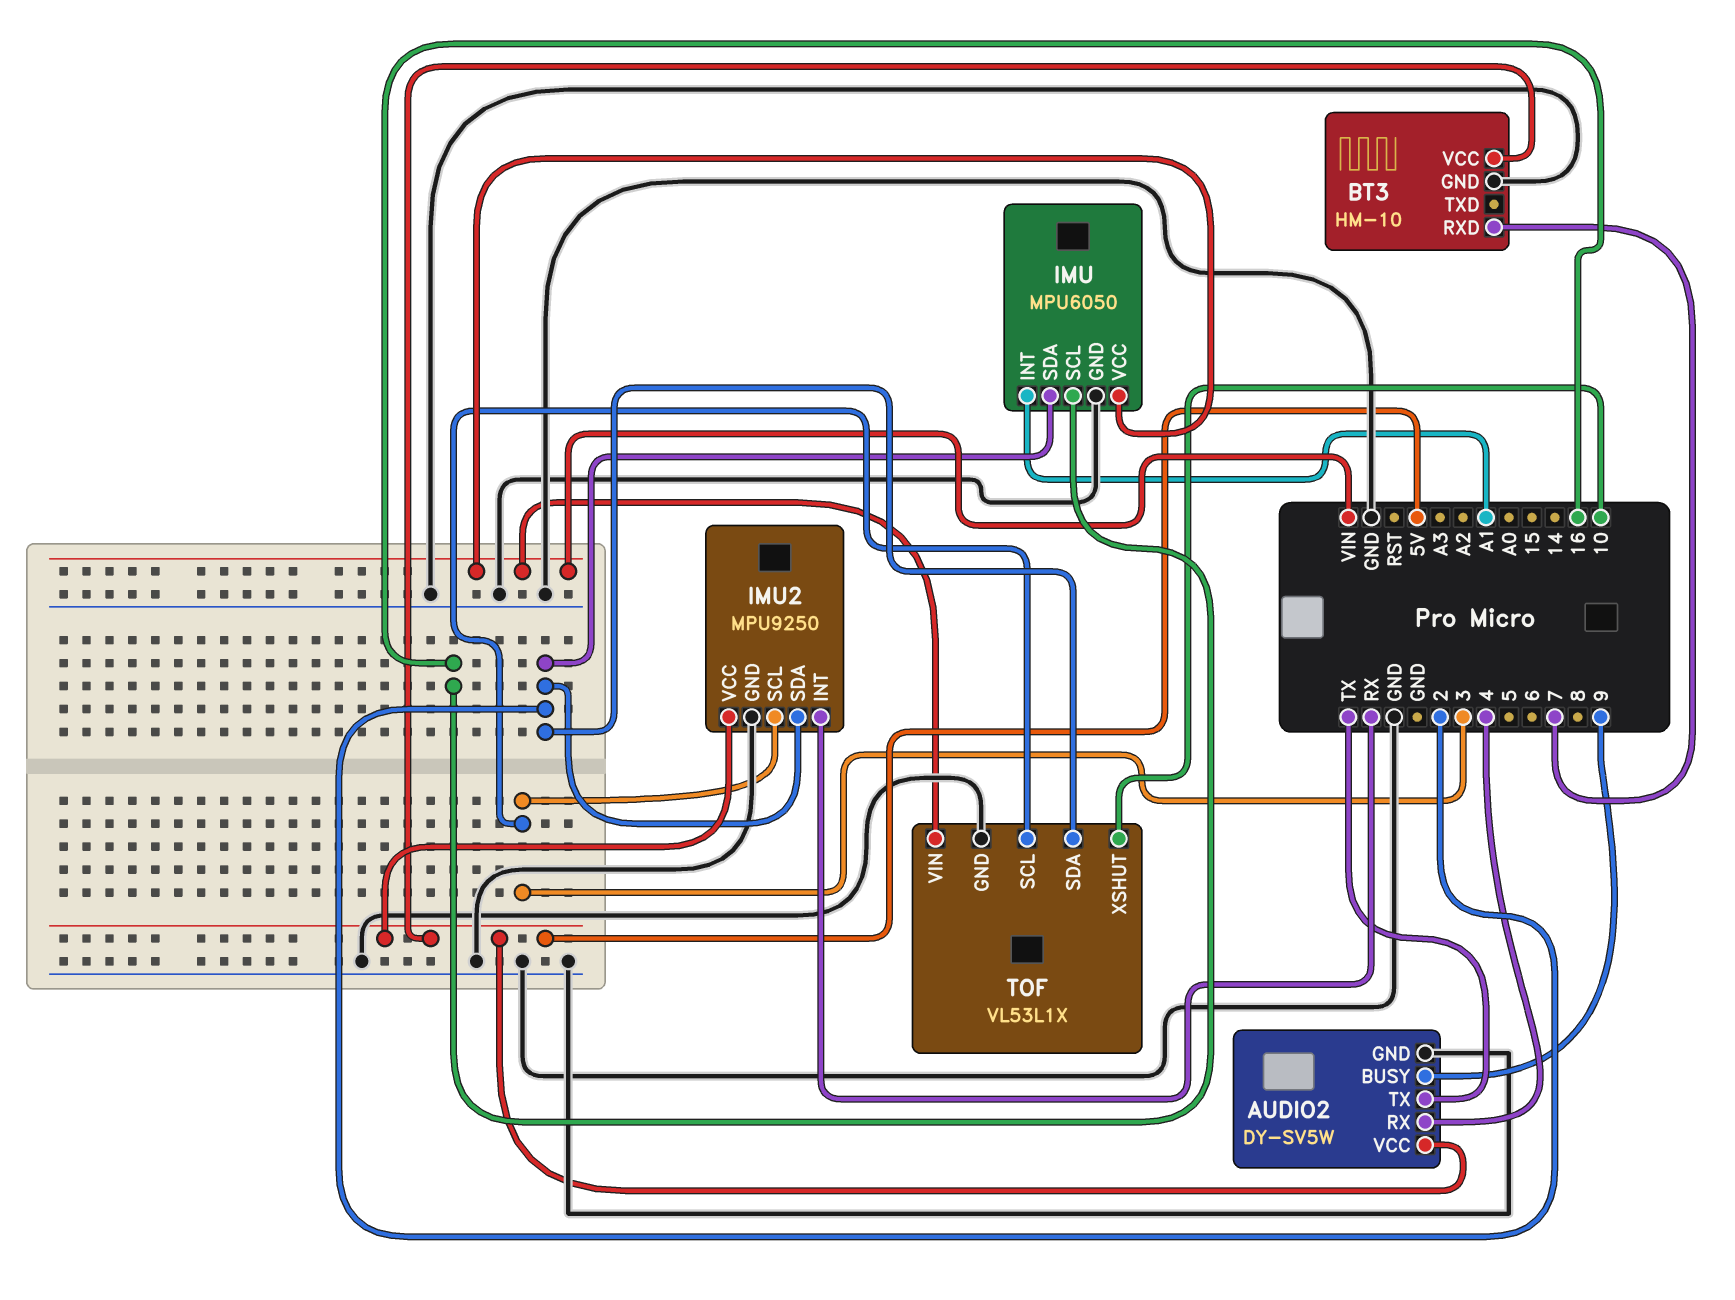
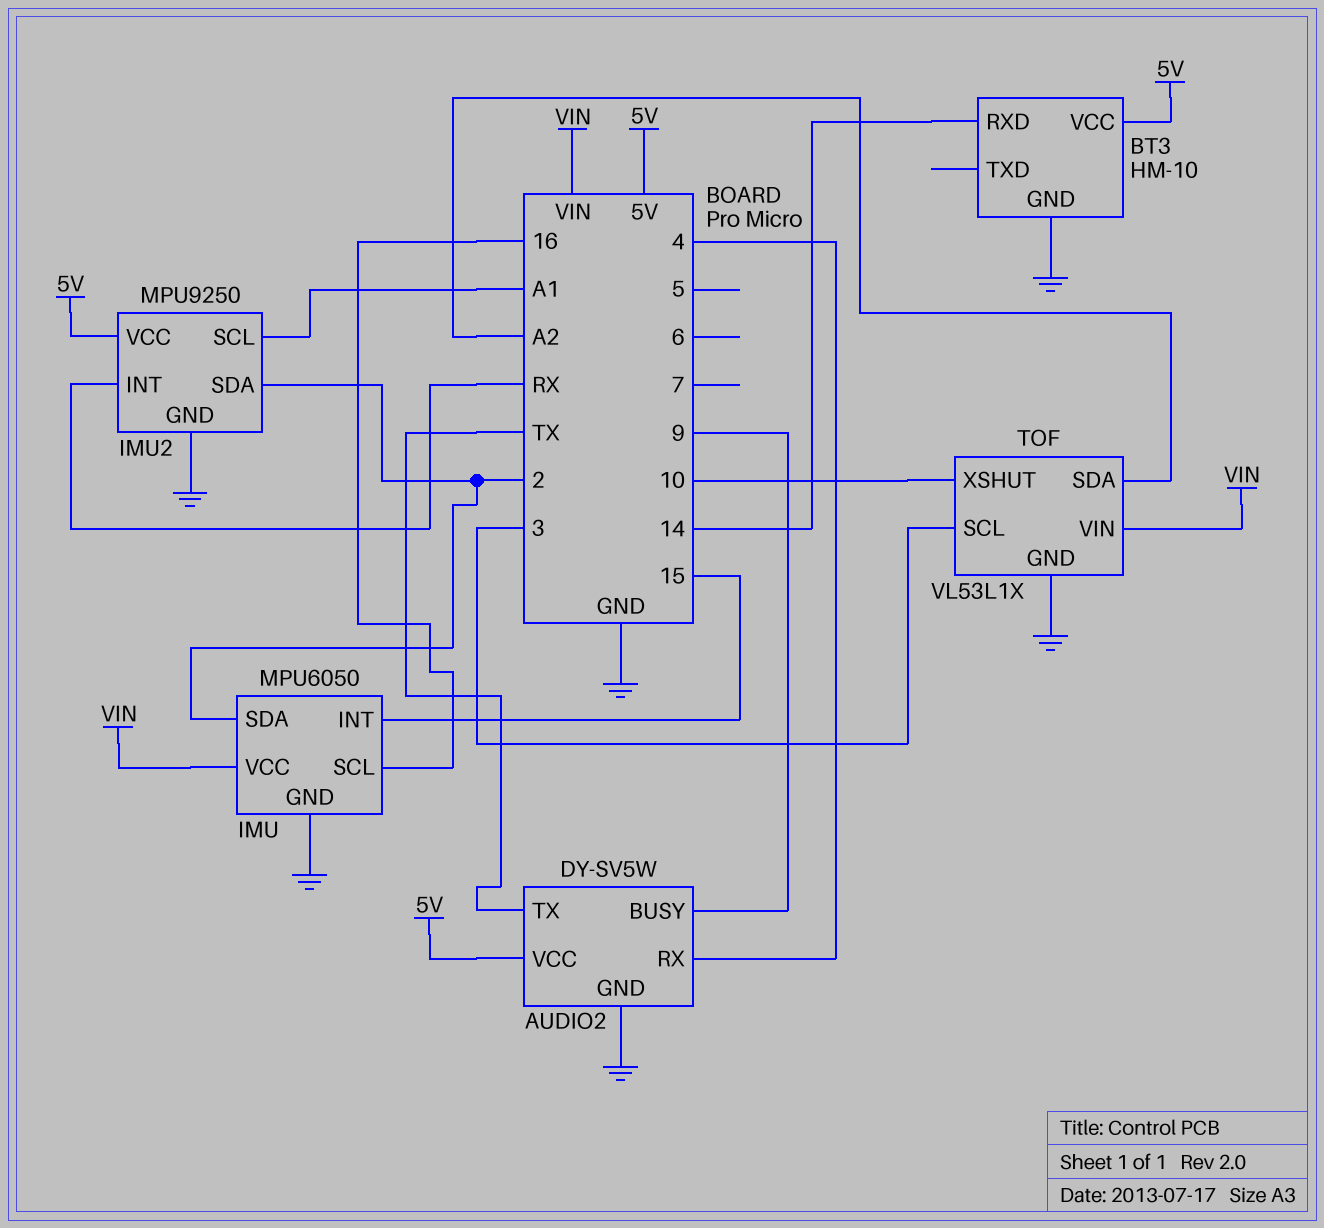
BT3 pin RXD: 7 -> 14
IMU pin INT: A1 -> 15
IMU2 pin SCL: 3 -> A1
TOF pin SDA: 2 -> A2

